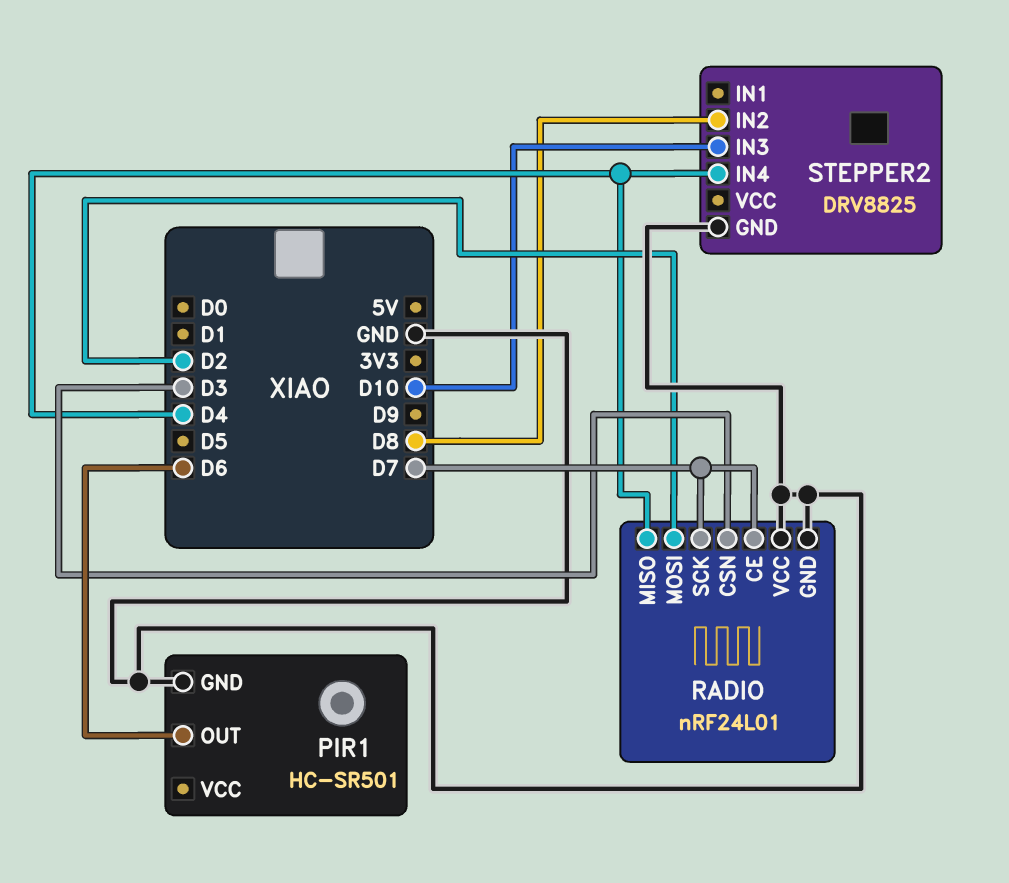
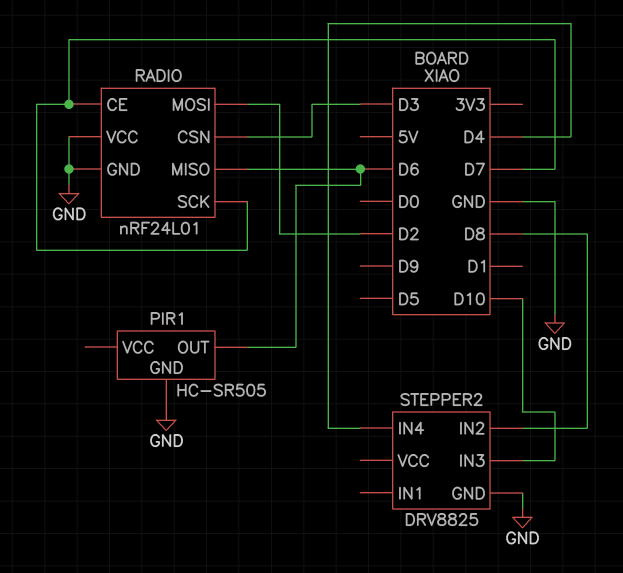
PIR1: HC-SR501 -> HC-SR505
RADIO pin MISO: D4 -> D6

